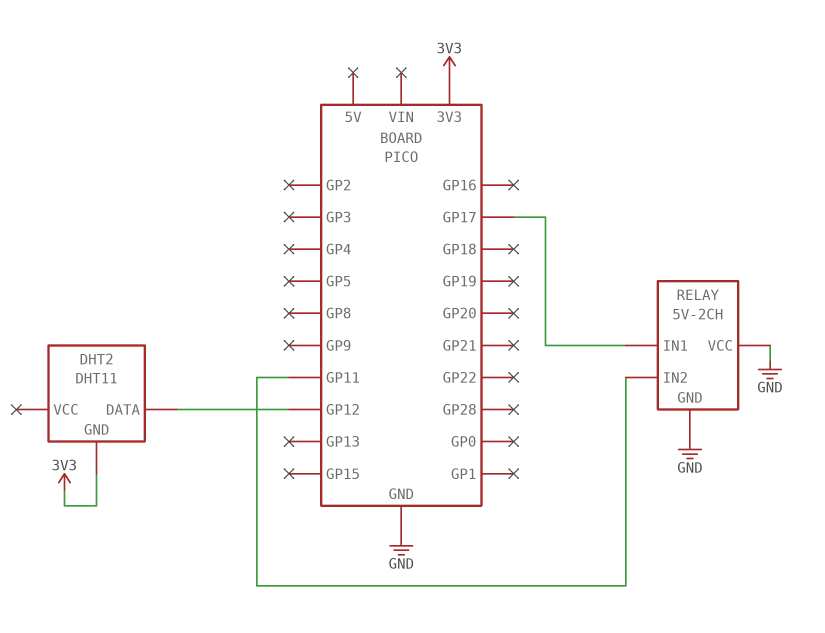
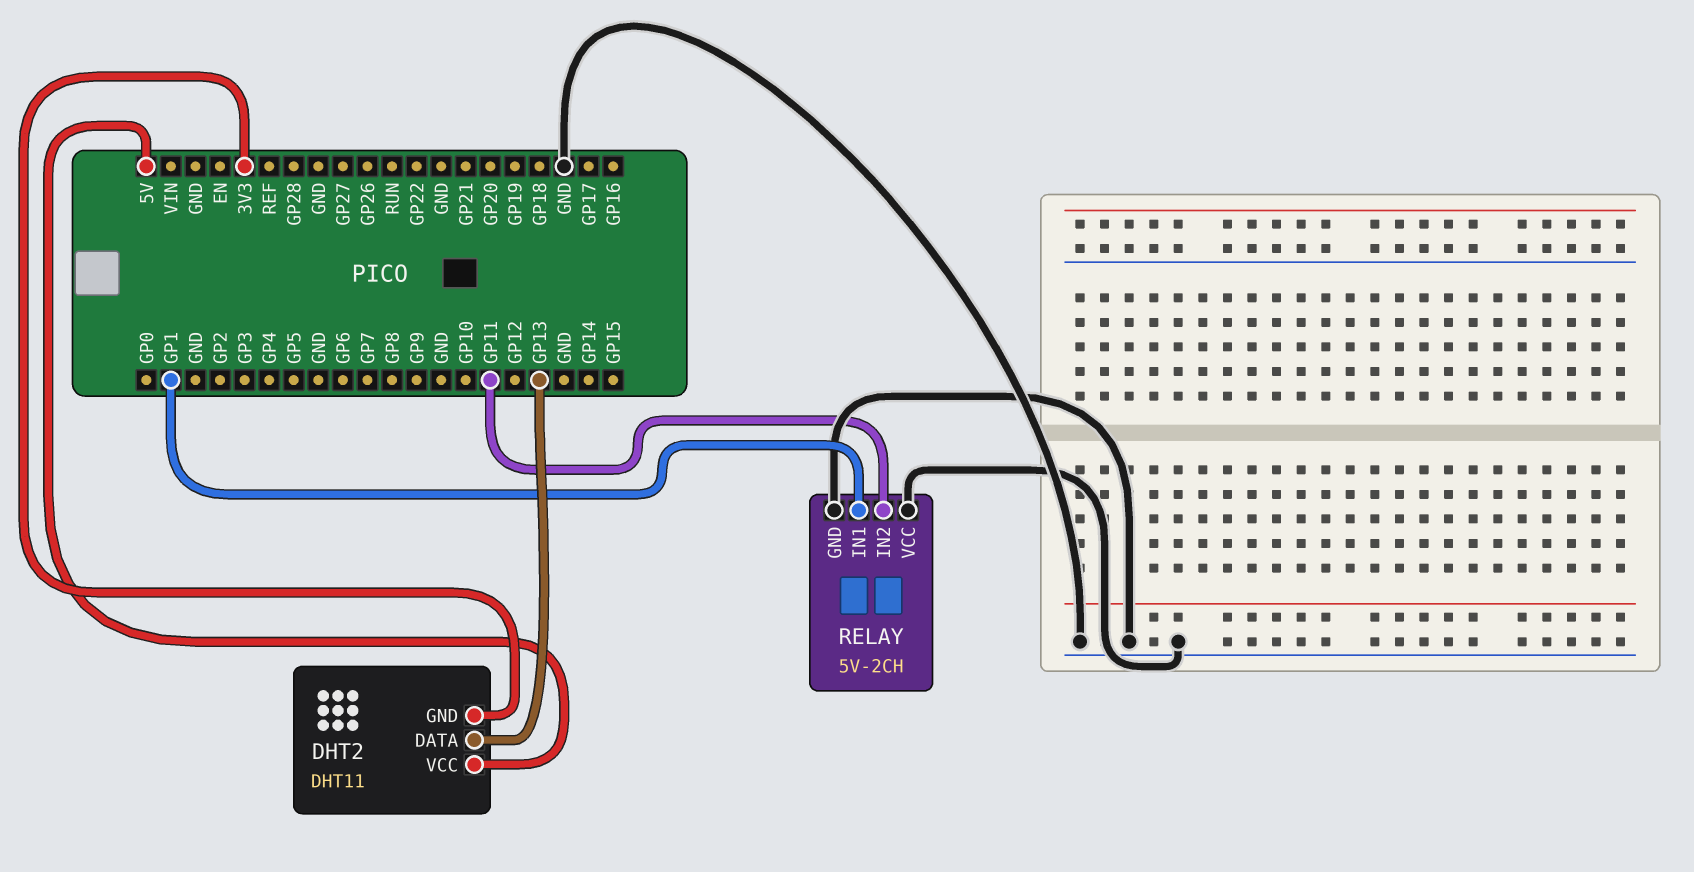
DHT2 pin DATA: GP12 -> GP13
DHT2 pin VCC: none -> 5V
RELAY pin IN1: GP17 -> GP1

